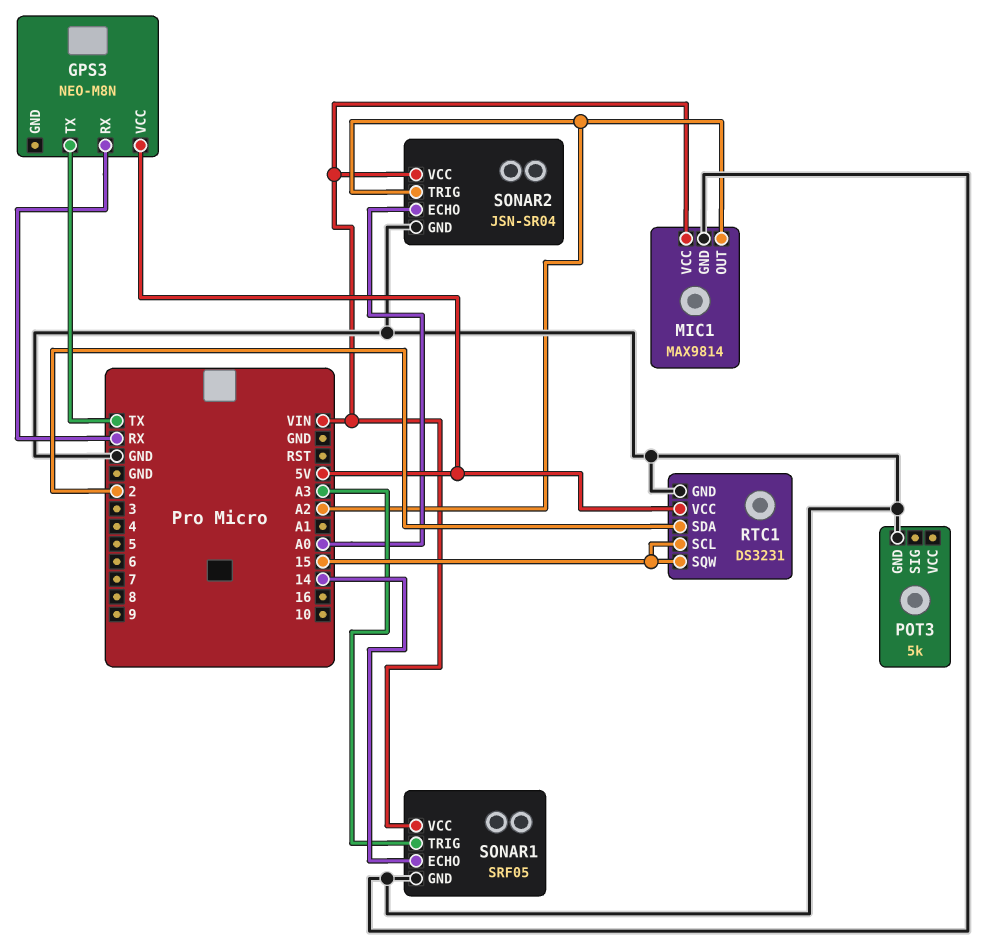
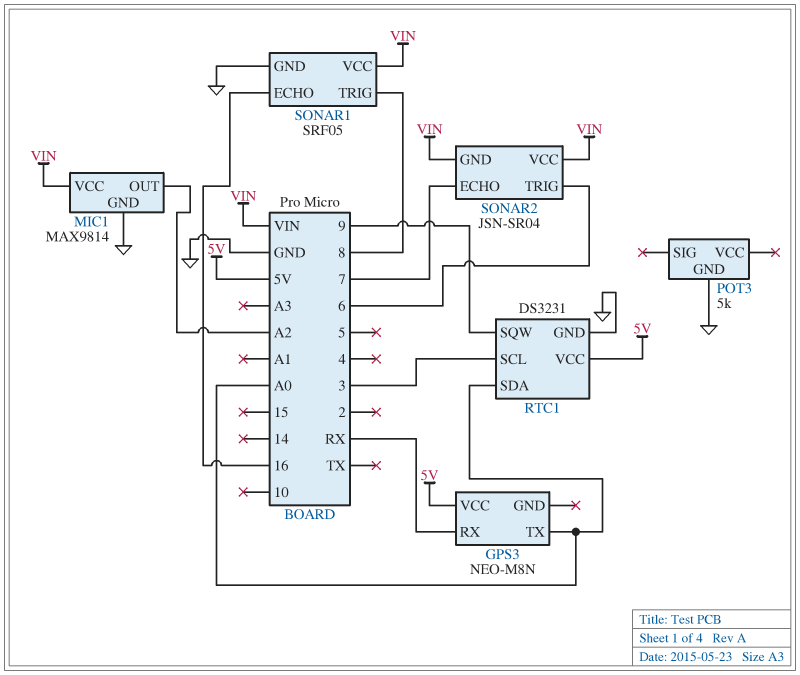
GPS3 pin TX: TX -> A0
RTC1 pin SCL: 15 -> 3
RTC1 pin SDA: 2 -> A0
RTC1 pin SQW: 15 -> 9
SONAR1 pin ECHO: 14 -> 16
SONAR1 pin TRIG: A3 -> 8
SONAR2 pin ECHO: A0 -> 7
SONAR2 pin GND: GND -> VIN
SONAR2 pin TRIG: A2 -> 6

